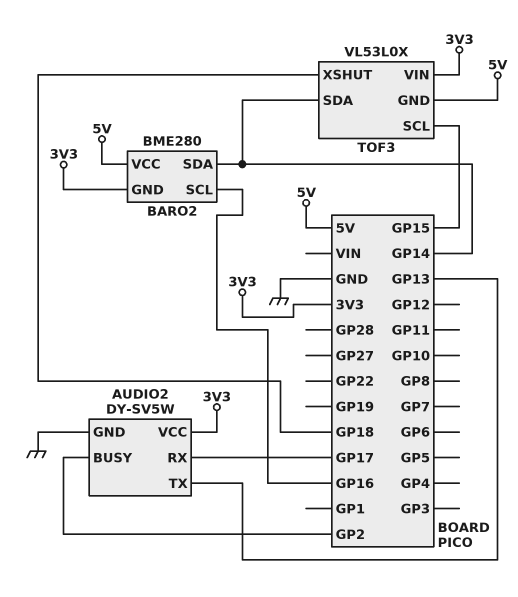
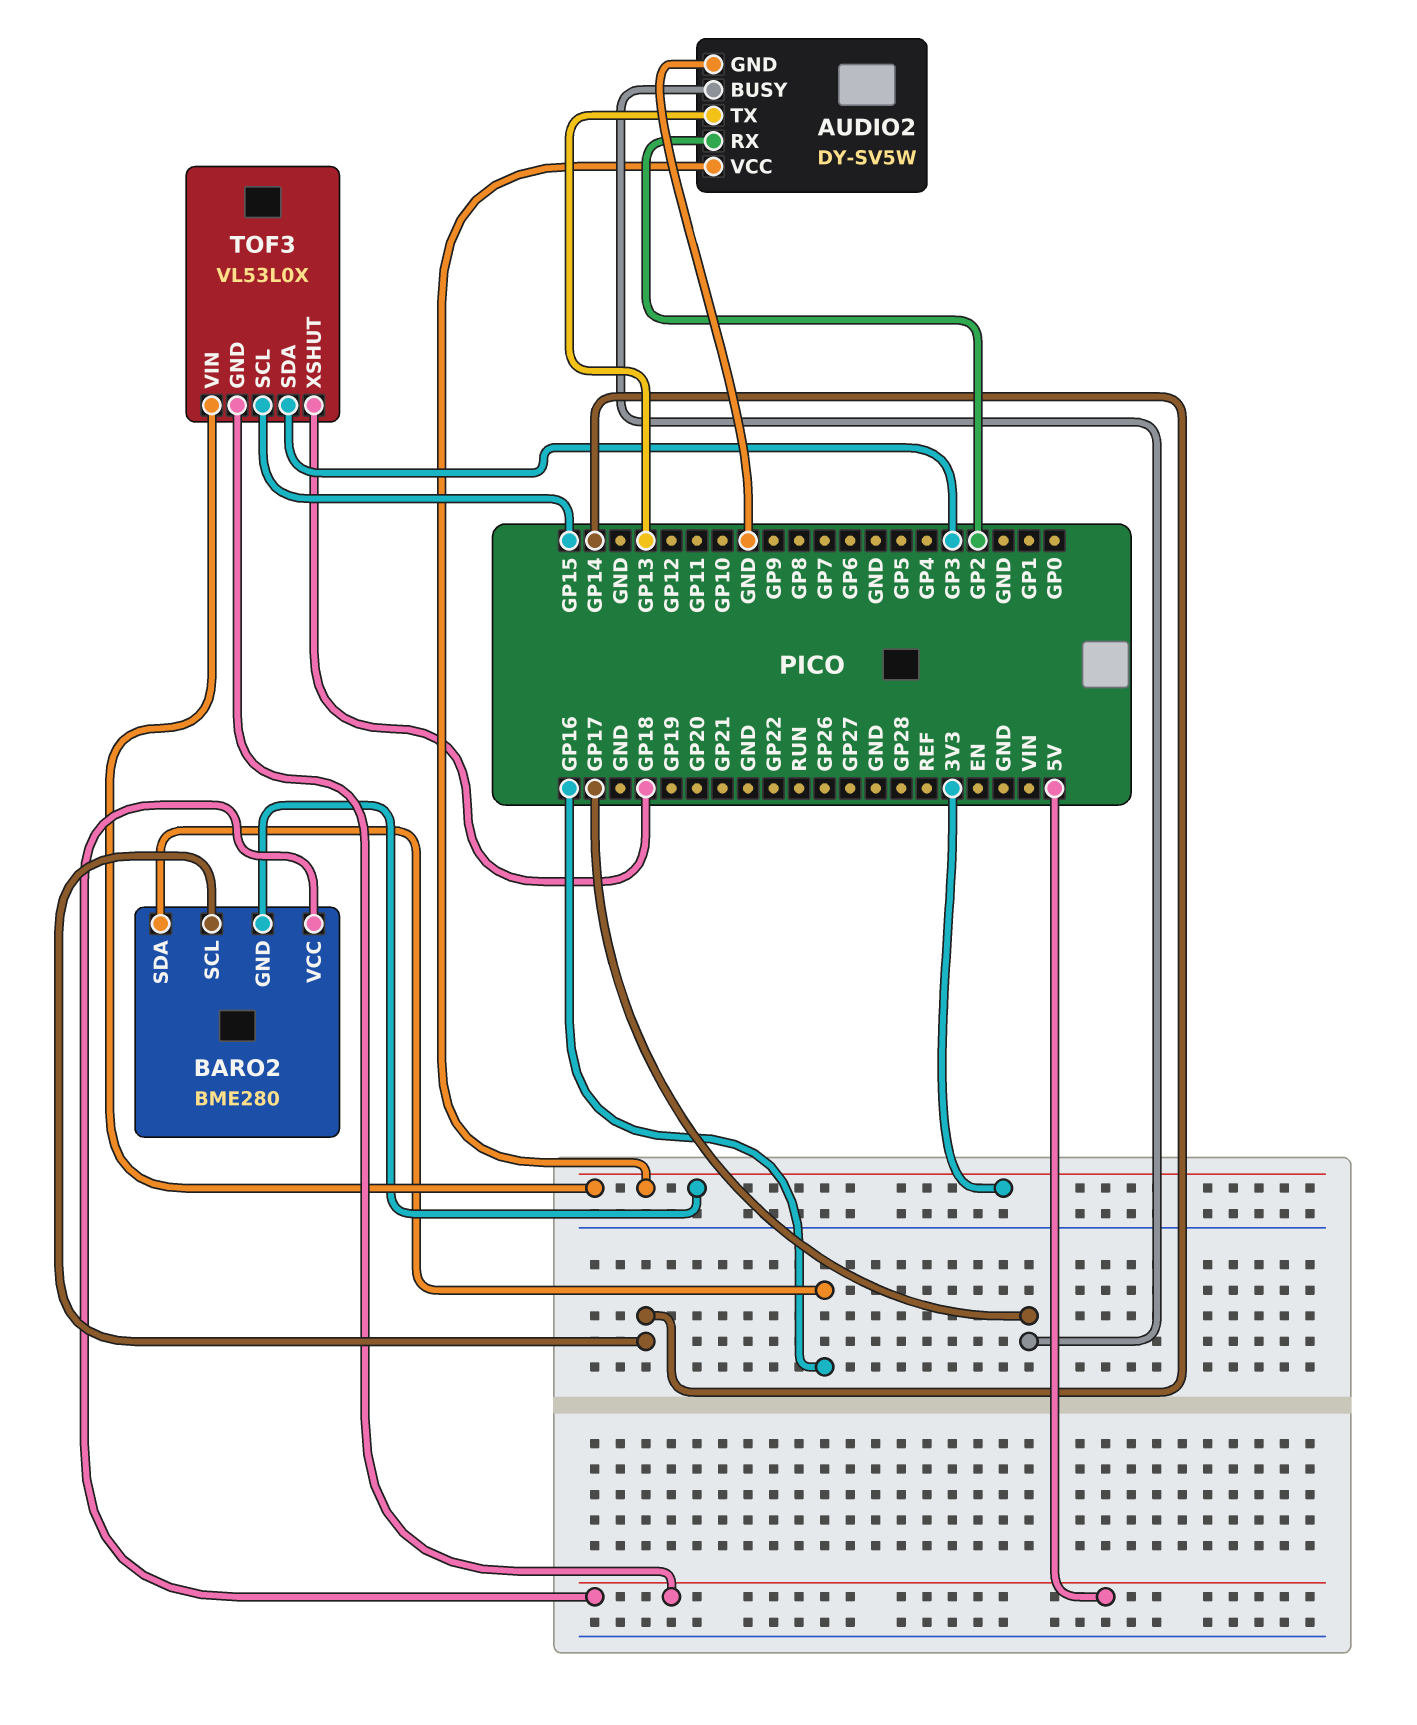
AUDIO2 pin BUSY: GP2 -> GP17
AUDIO2 pin RX: GP17 -> GP2
BARO2 pin SCL: GP16 -> GP14
BARO2 pin SDA: GP14 -> GP16
TOF3 pin SDA: GP14 -> GP3

